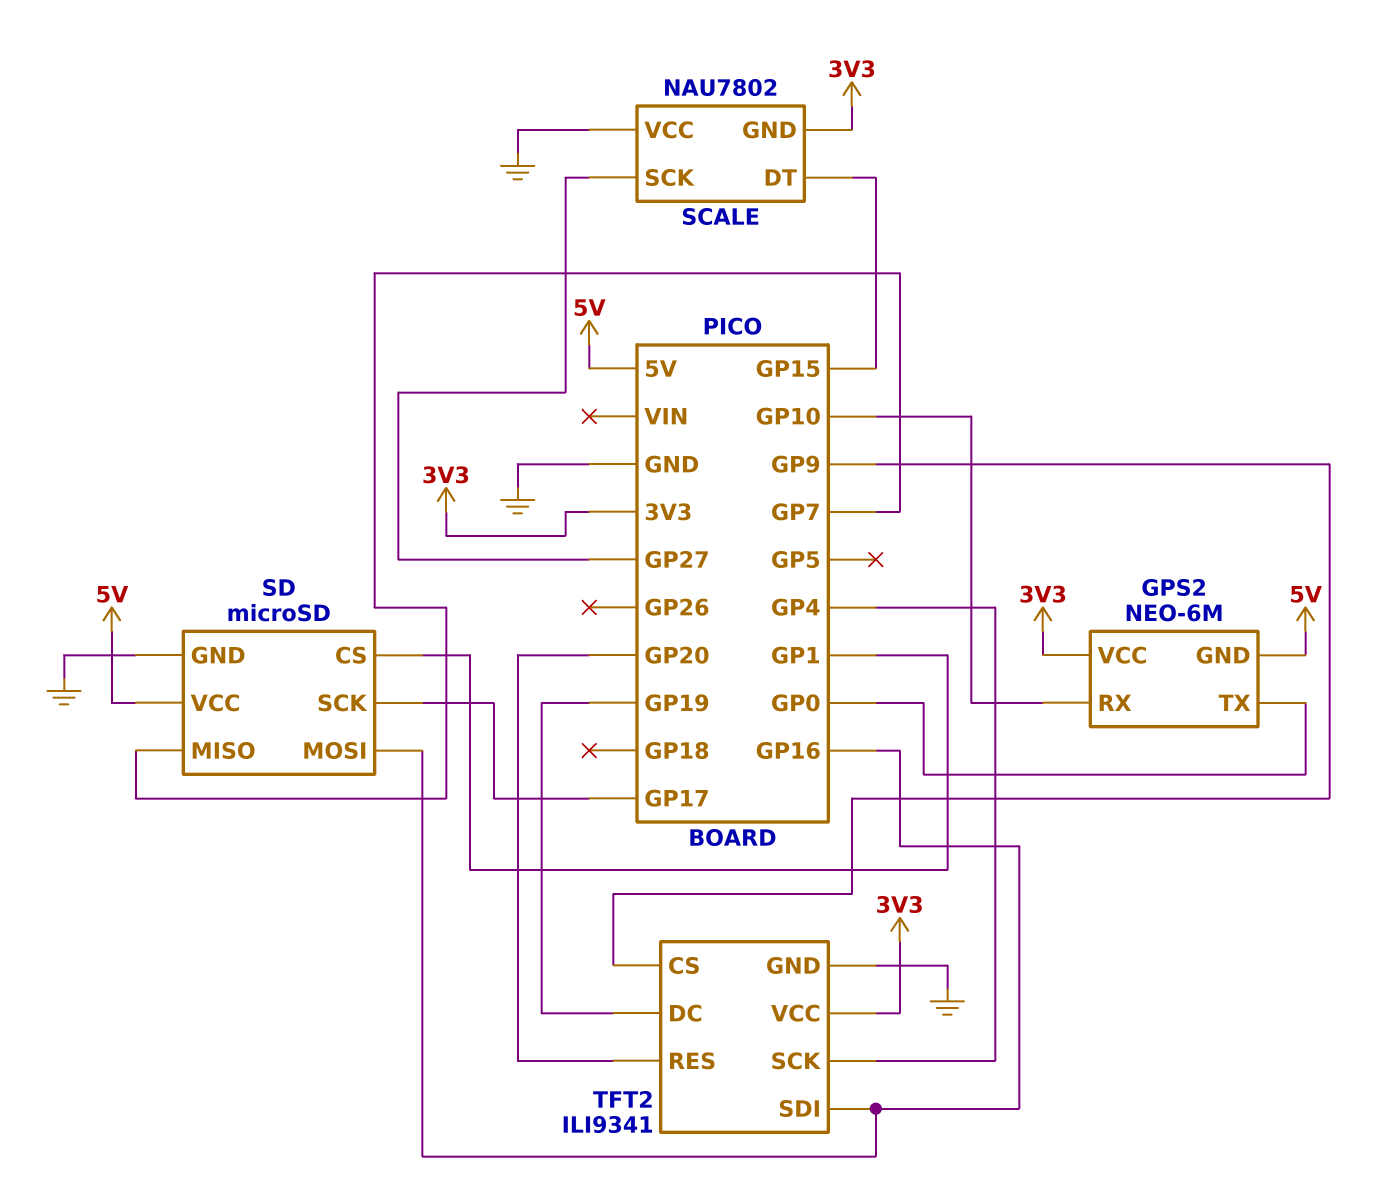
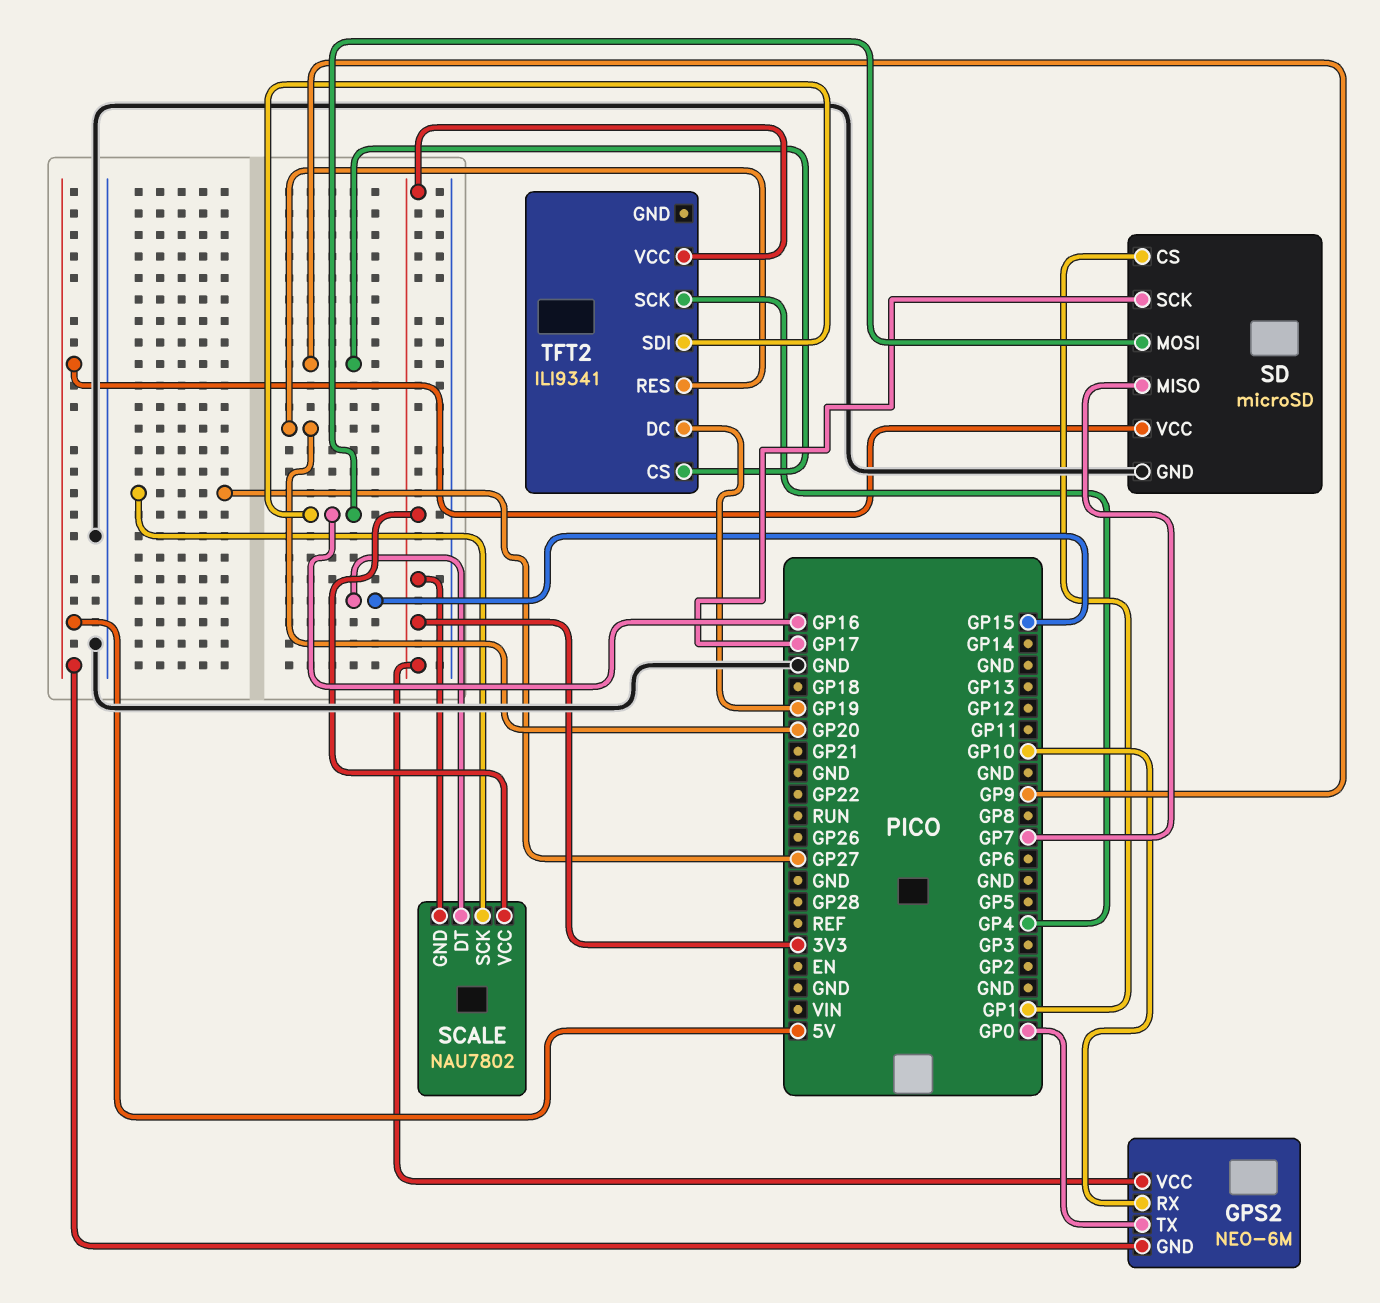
SCALE pin VCC: GND -> 3V3
TFT2 pin GND: GND -> none

